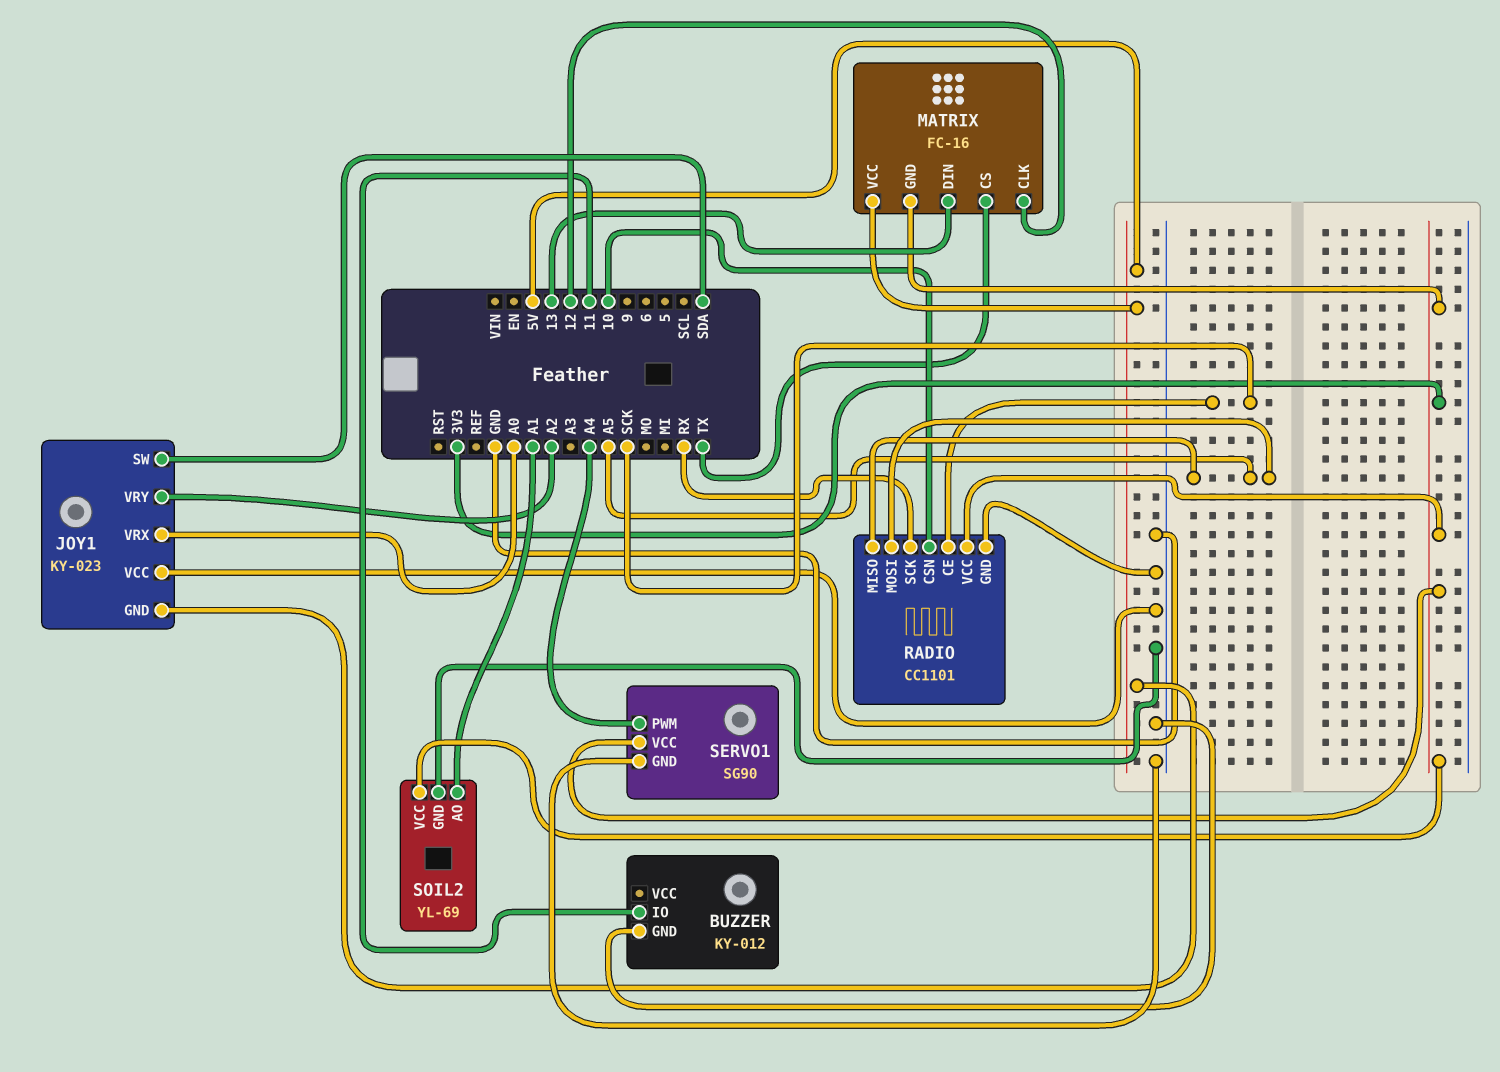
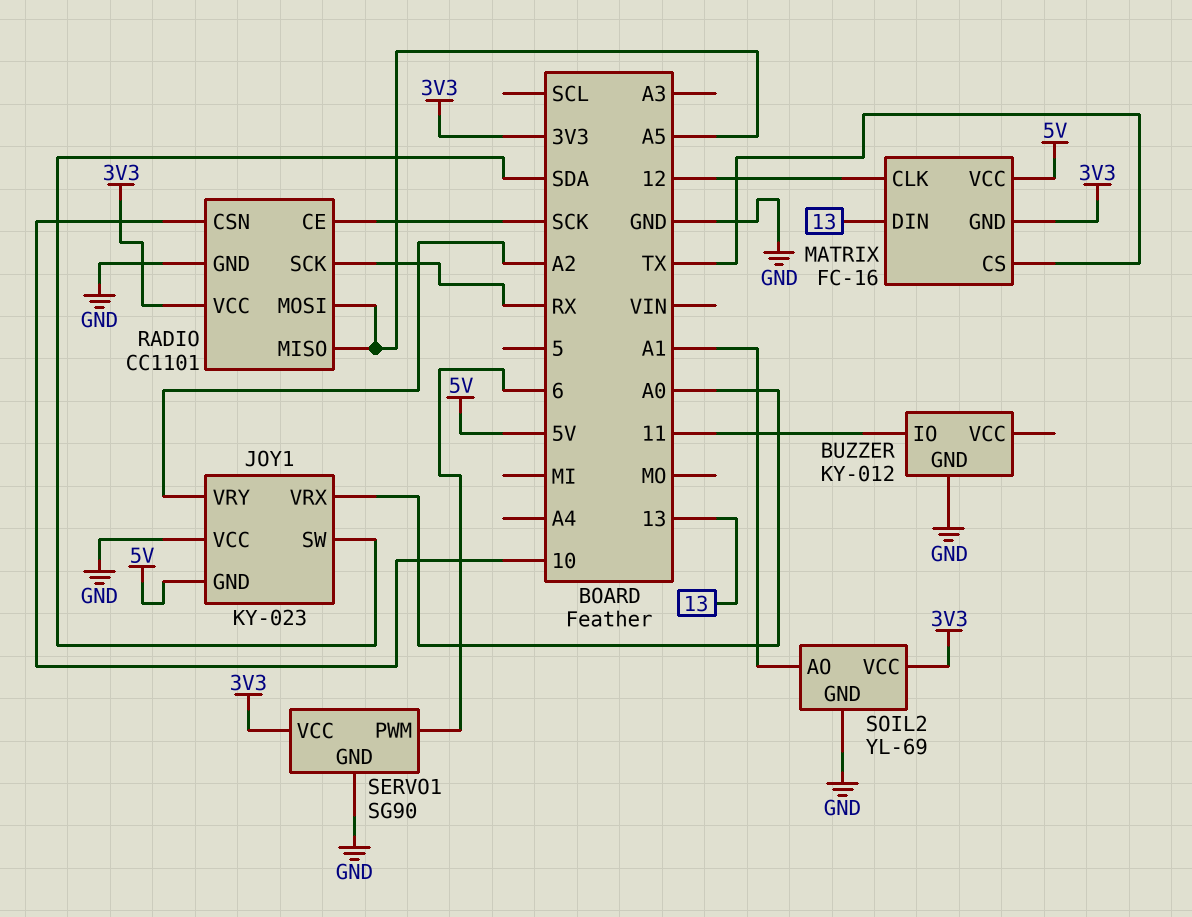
SERVO1 pin PWM: A4 -> 6

